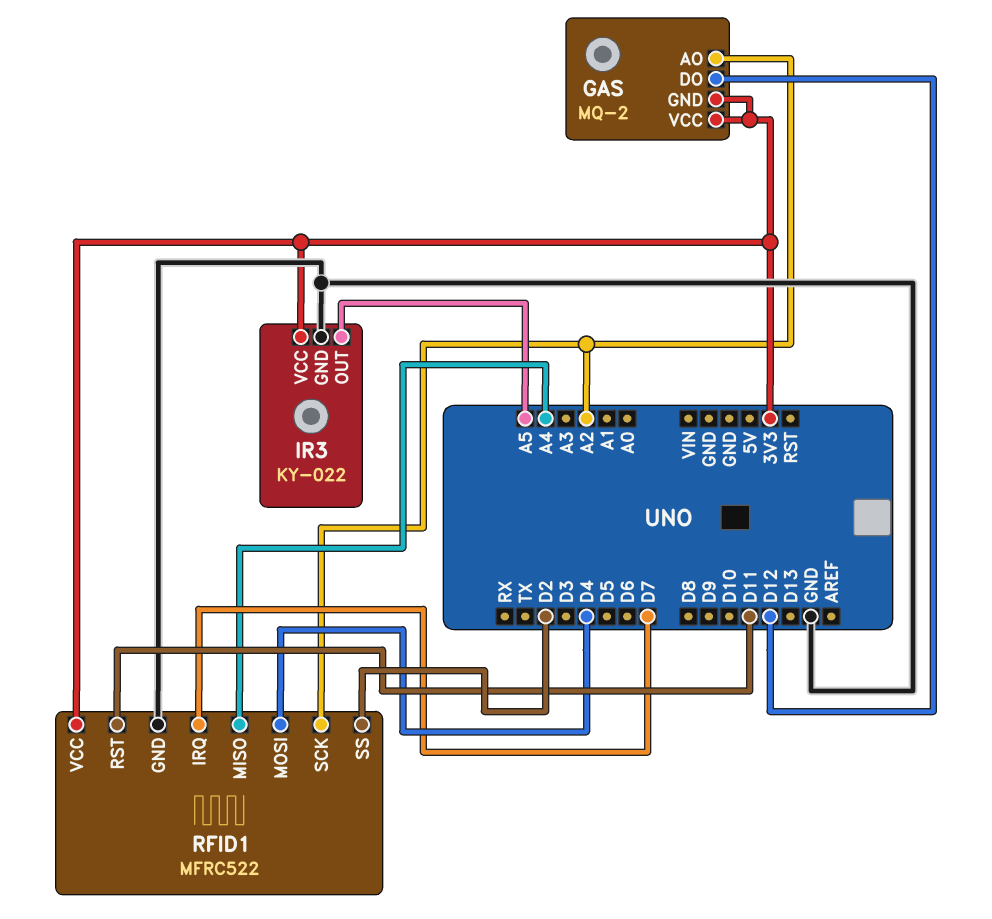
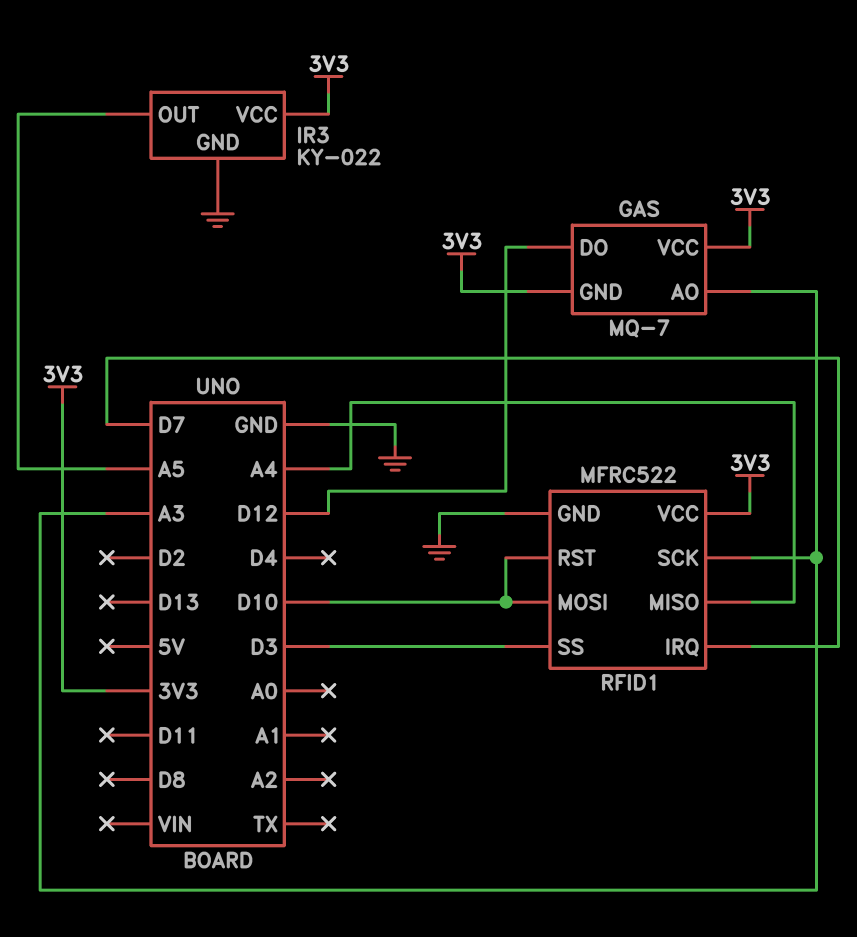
GAS: MQ-2 -> MQ-7
GAS pin AO: A2 -> A3
RFID1 pin MOSI: D4 -> D10
RFID1 pin RST: D11 -> D10
RFID1 pin SCK: A2 -> A3
RFID1 pin SS: D2 -> D3

